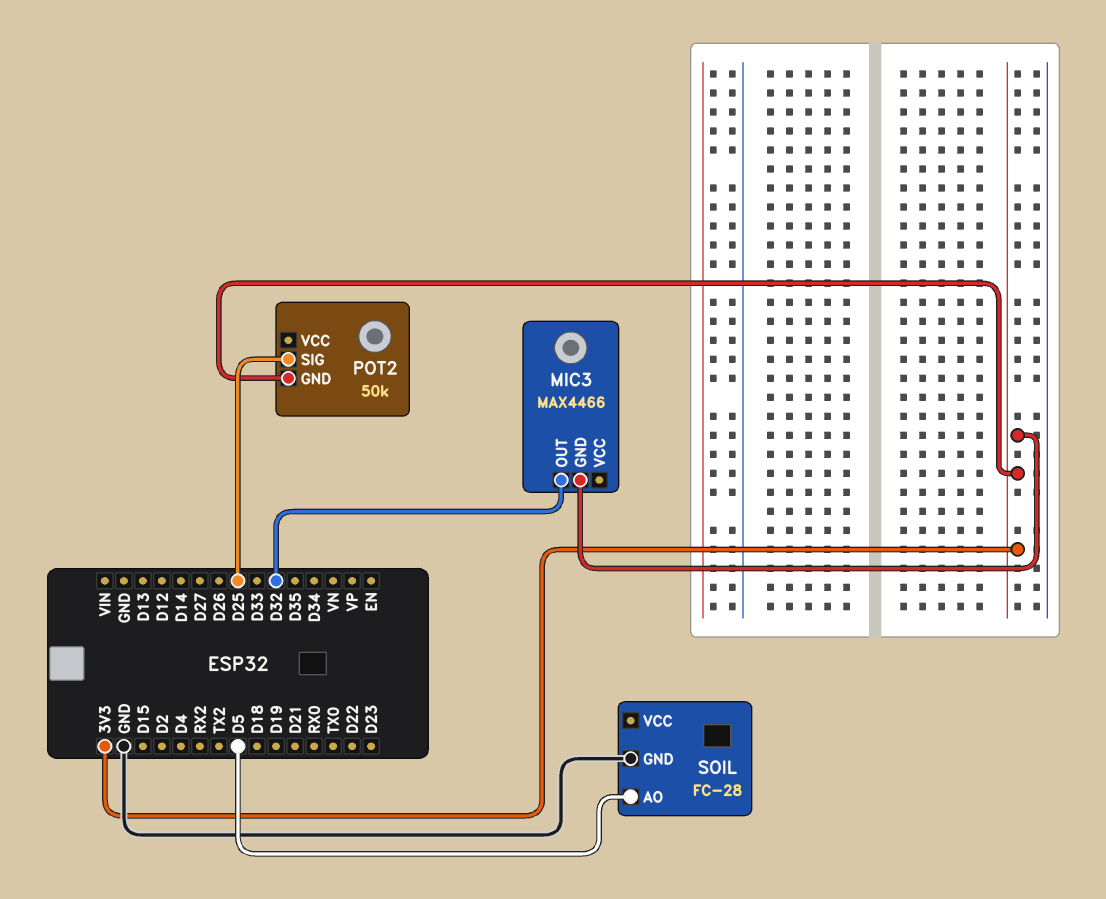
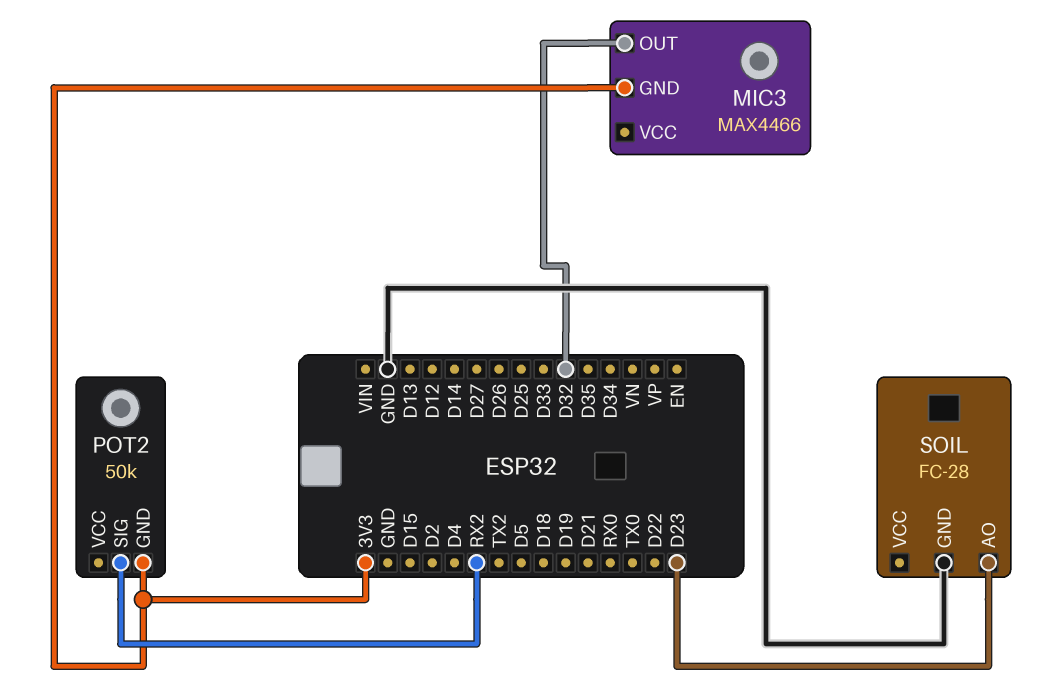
POT2 pin SIG: D25 -> RX2
SOIL pin AO: D5 -> D23

